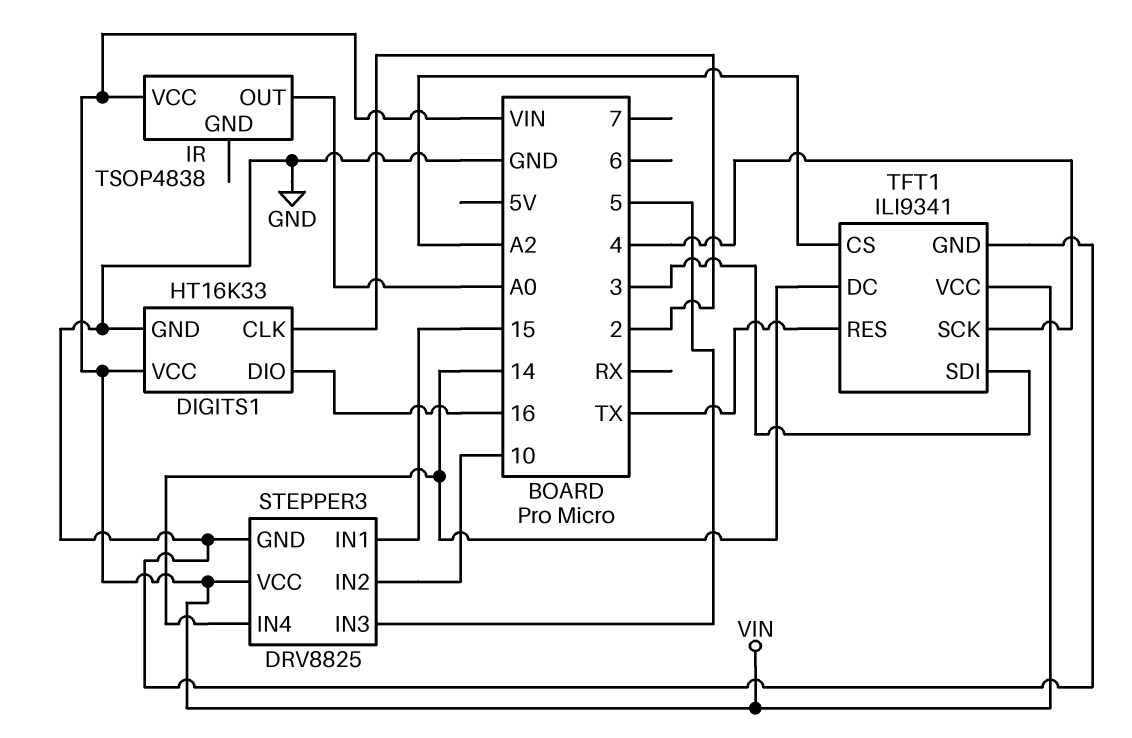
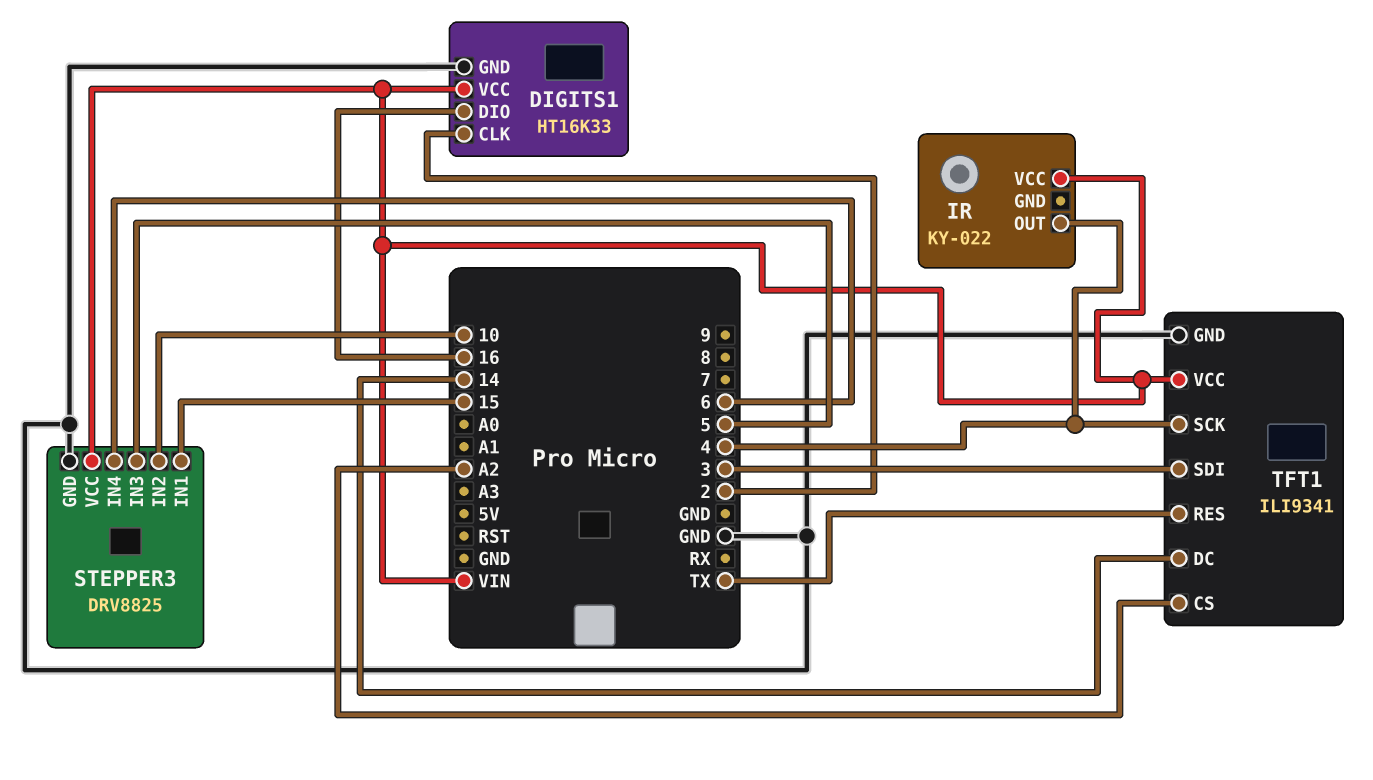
IR: TSOP4838 -> KY-022
IR pin OUT: A0 -> 4
STEPPER3 pin IN4: 14 -> 6

